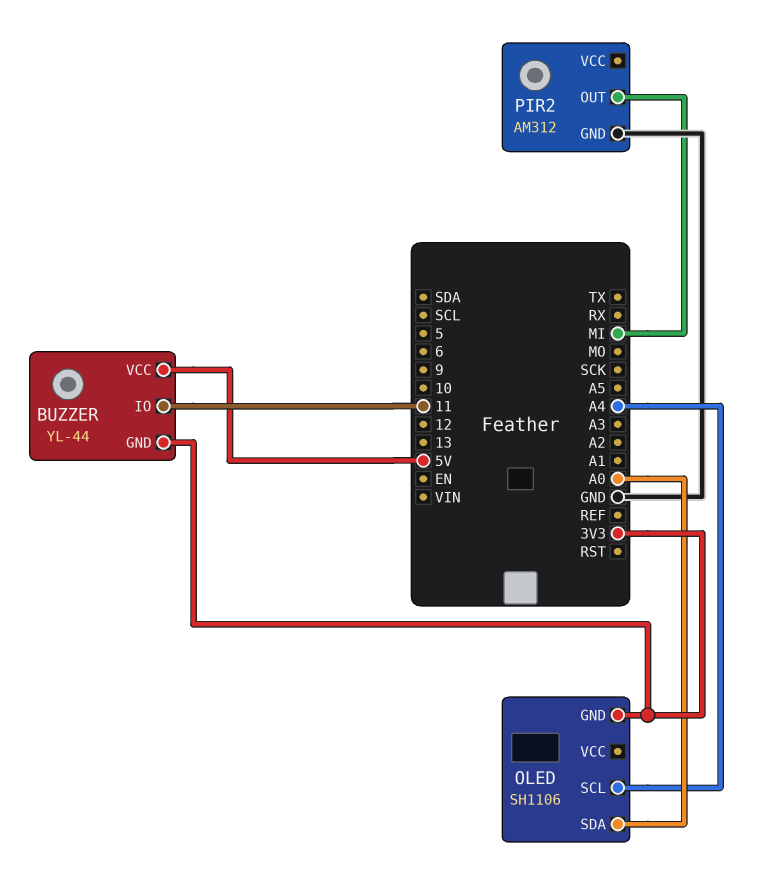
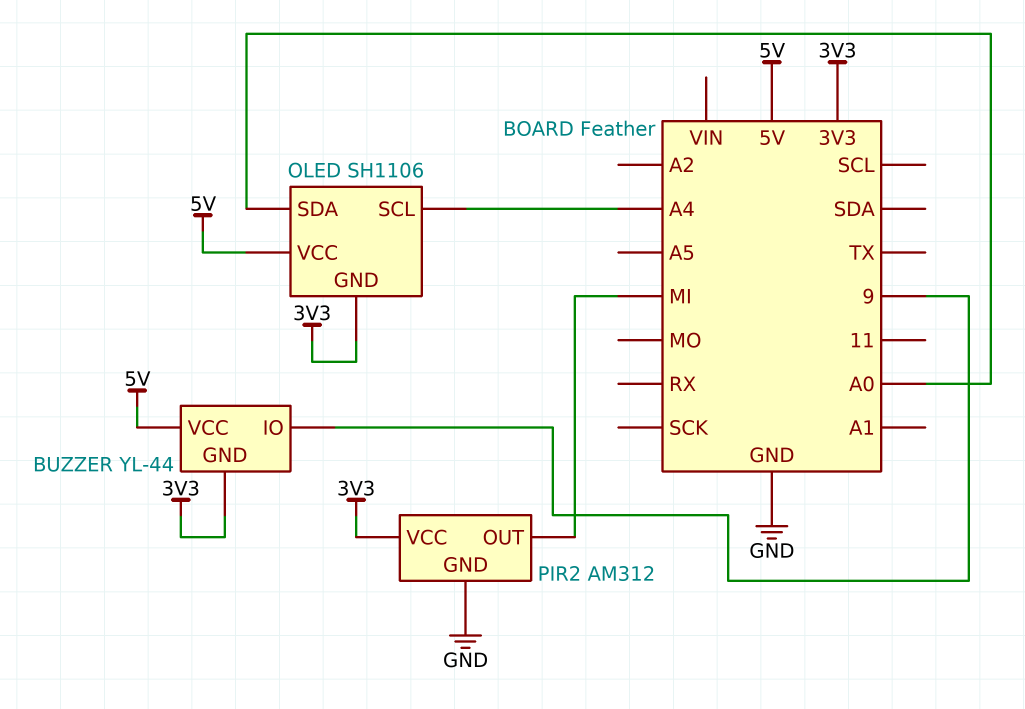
BUZZER pin IO: 11 -> 9
OLED pin VCC: none -> 5V
PIR2 pin VCC: none -> 3V3

